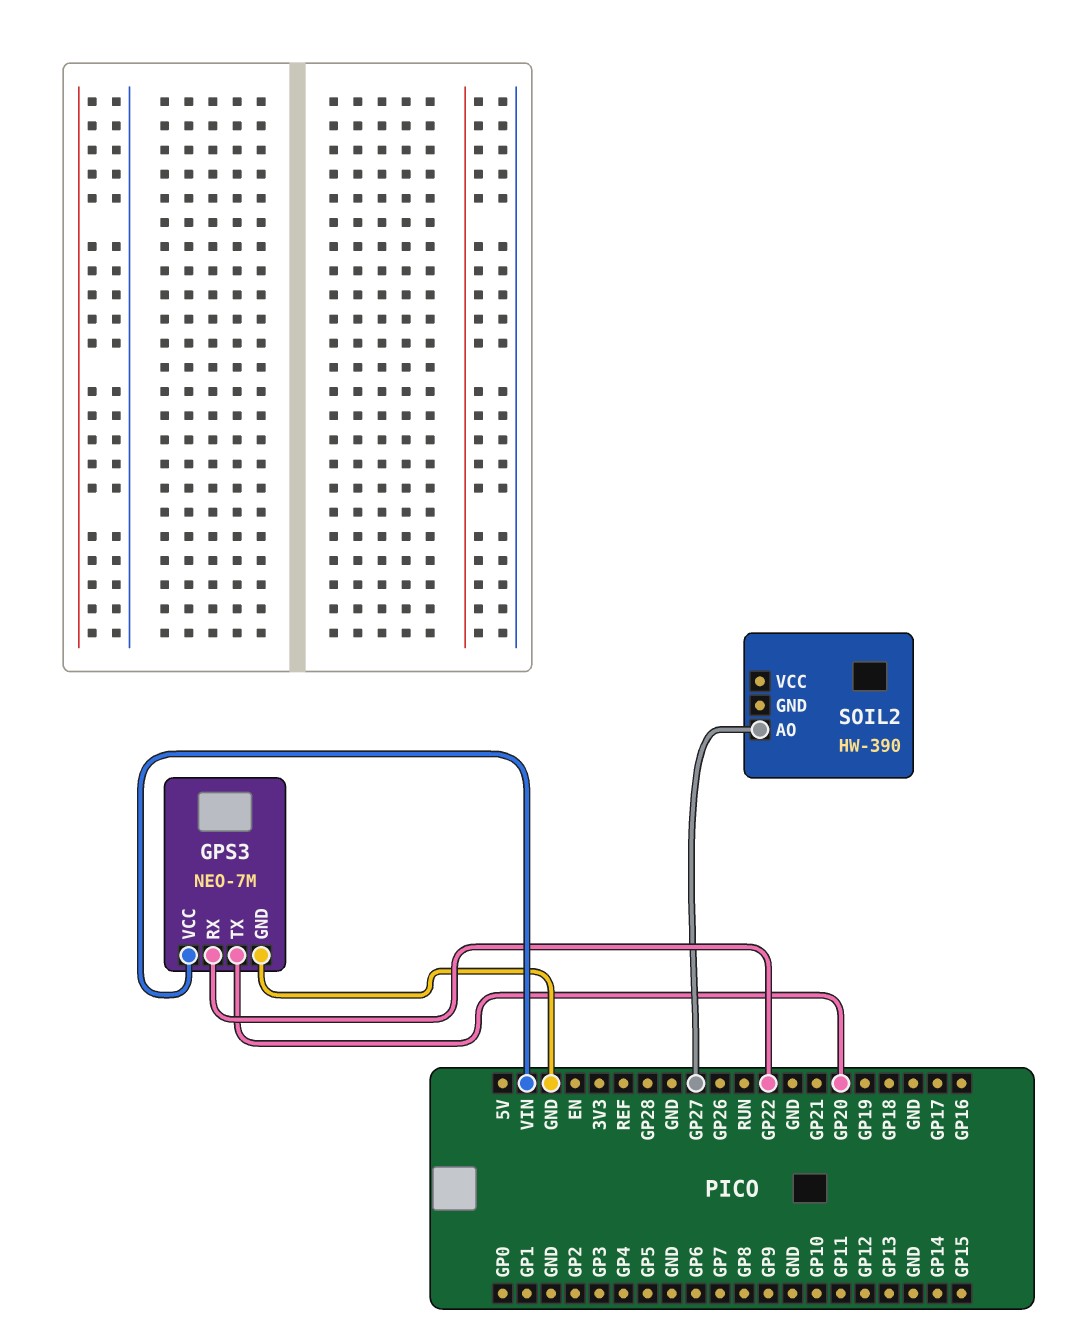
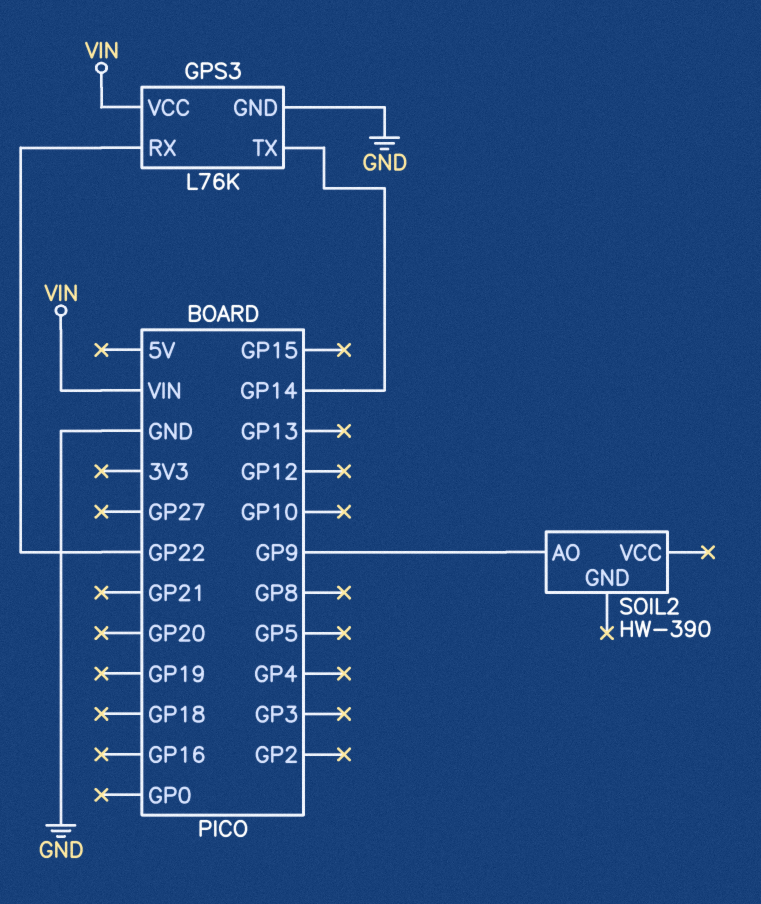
GPS3: NEO-7M -> L76K
GPS3 pin TX: GP20 -> GP14
SOIL2 pin AO: GP27 -> GP9

